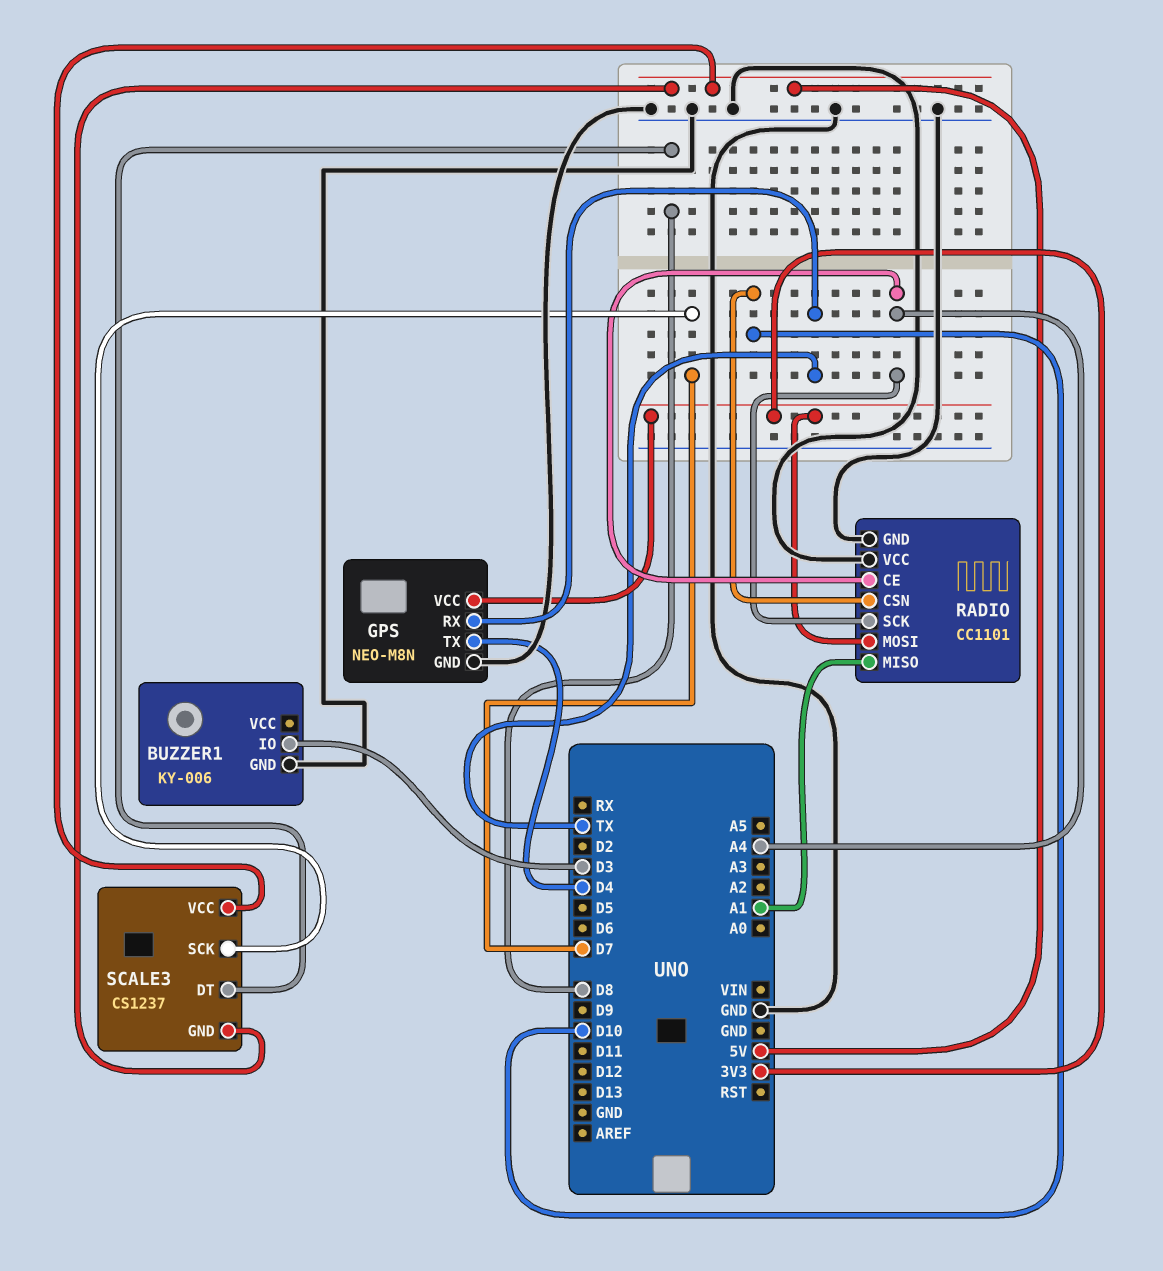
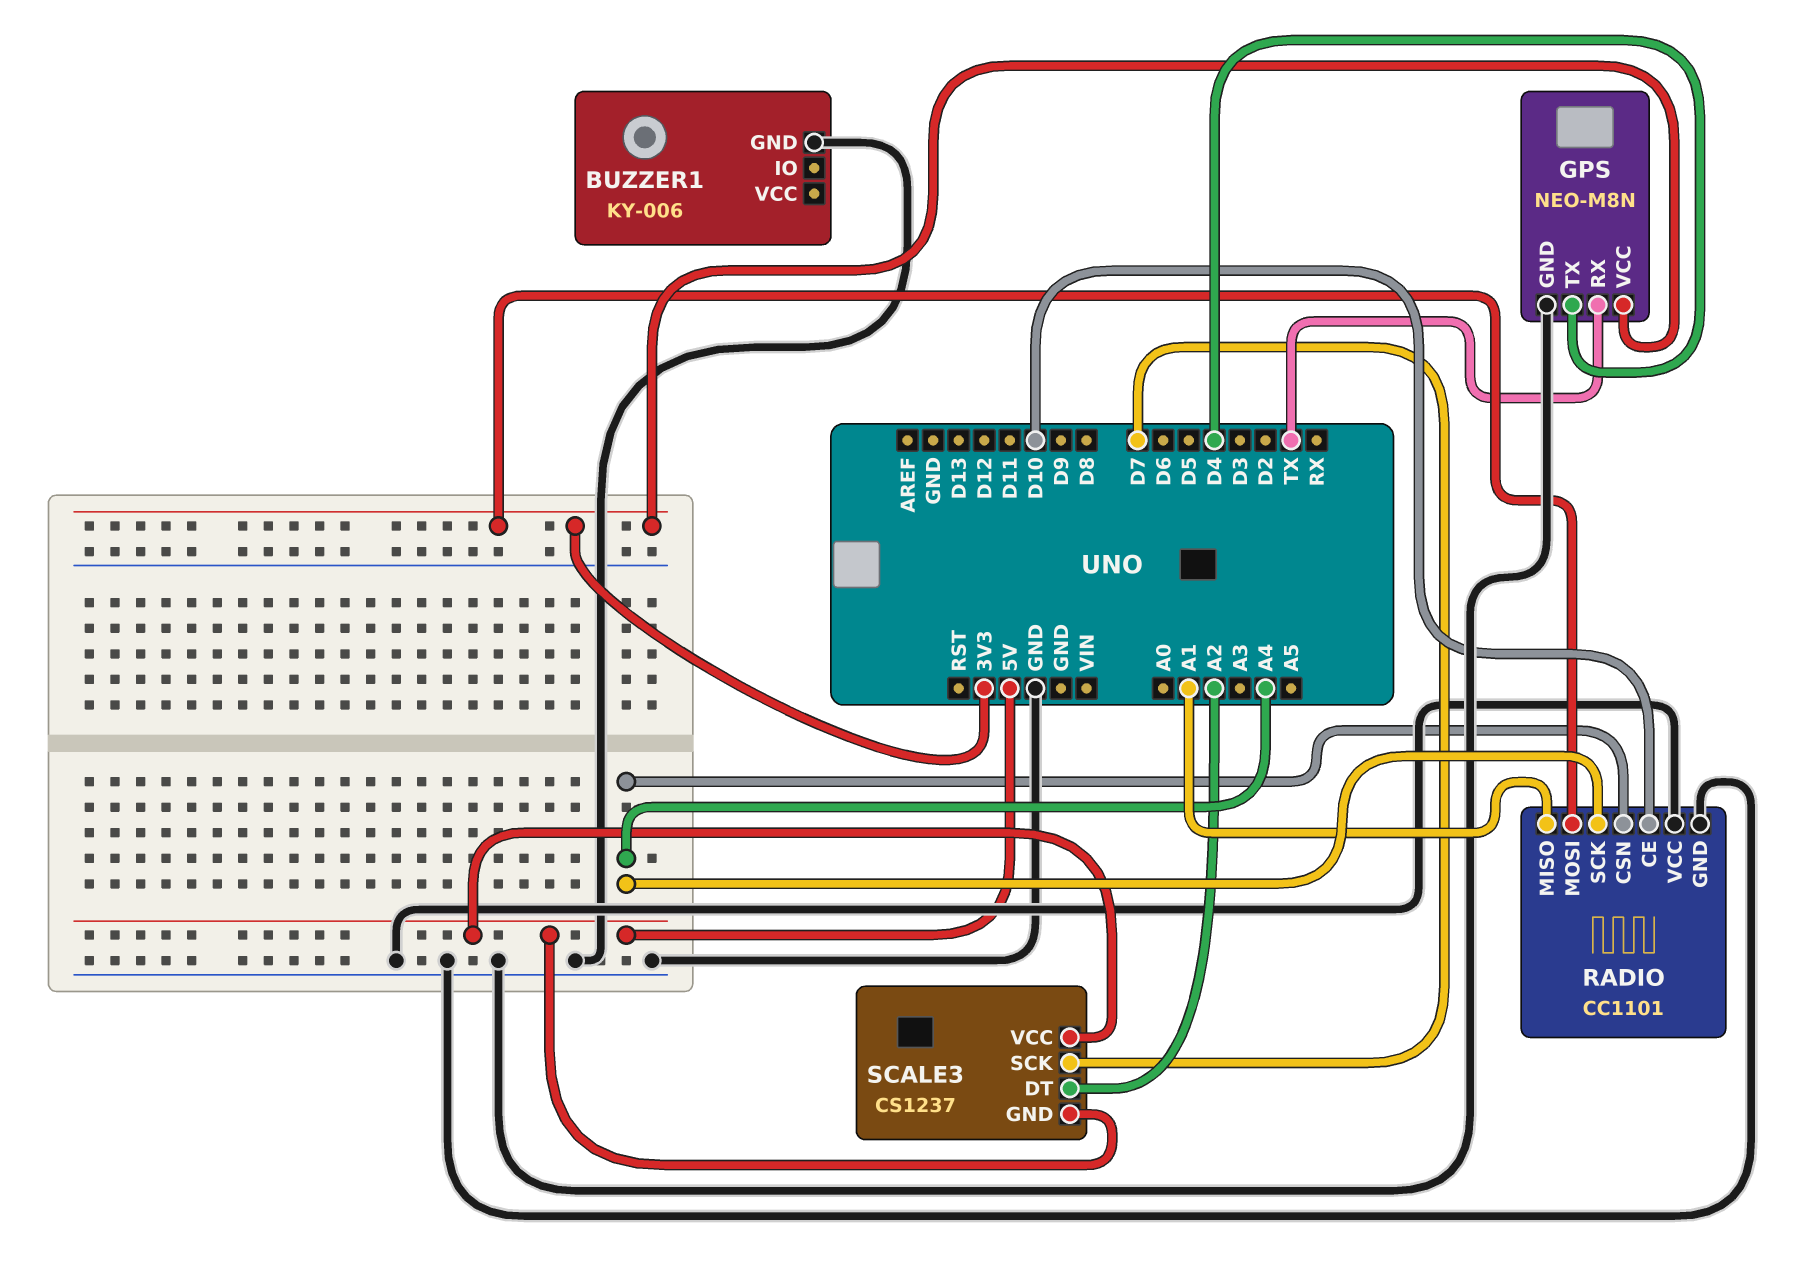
BUZZER1 pin IO: D3 -> none
RADIO pin CE: A4 -> D10
RADIO pin CSN: D10 -> A4
SCALE3 pin DT: D8 -> A2

